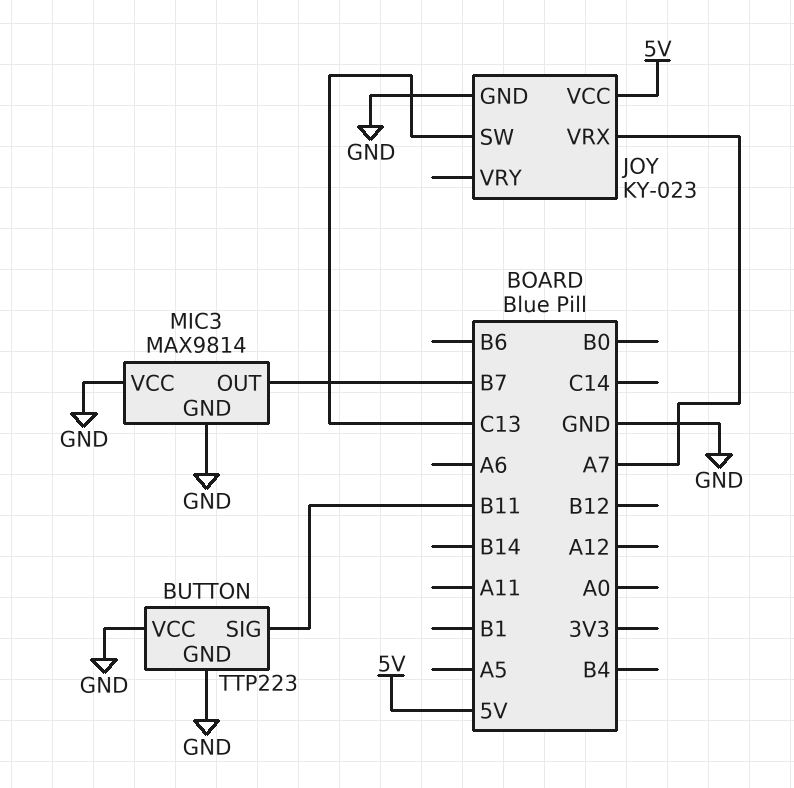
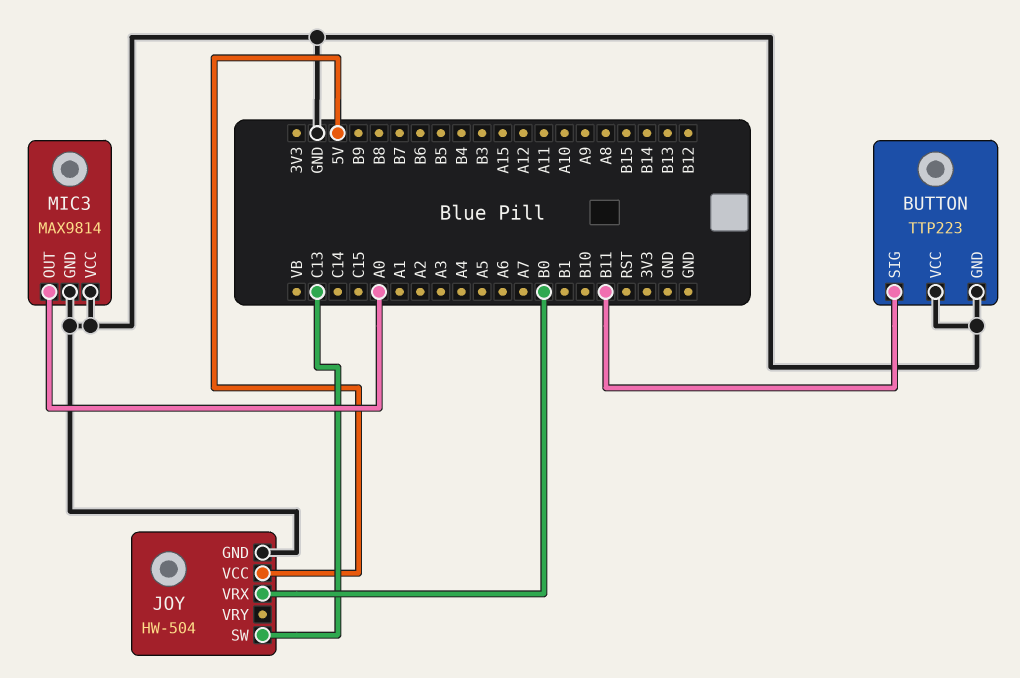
JOY: KY-023 -> HW-504
JOY pin VRX: A7 -> B0
MIC3 pin OUT: B7 -> A0

